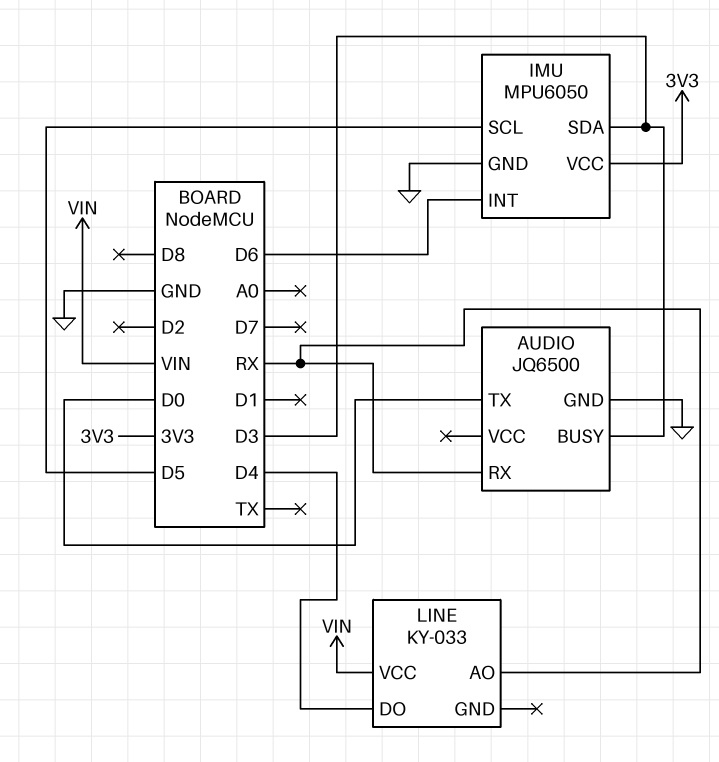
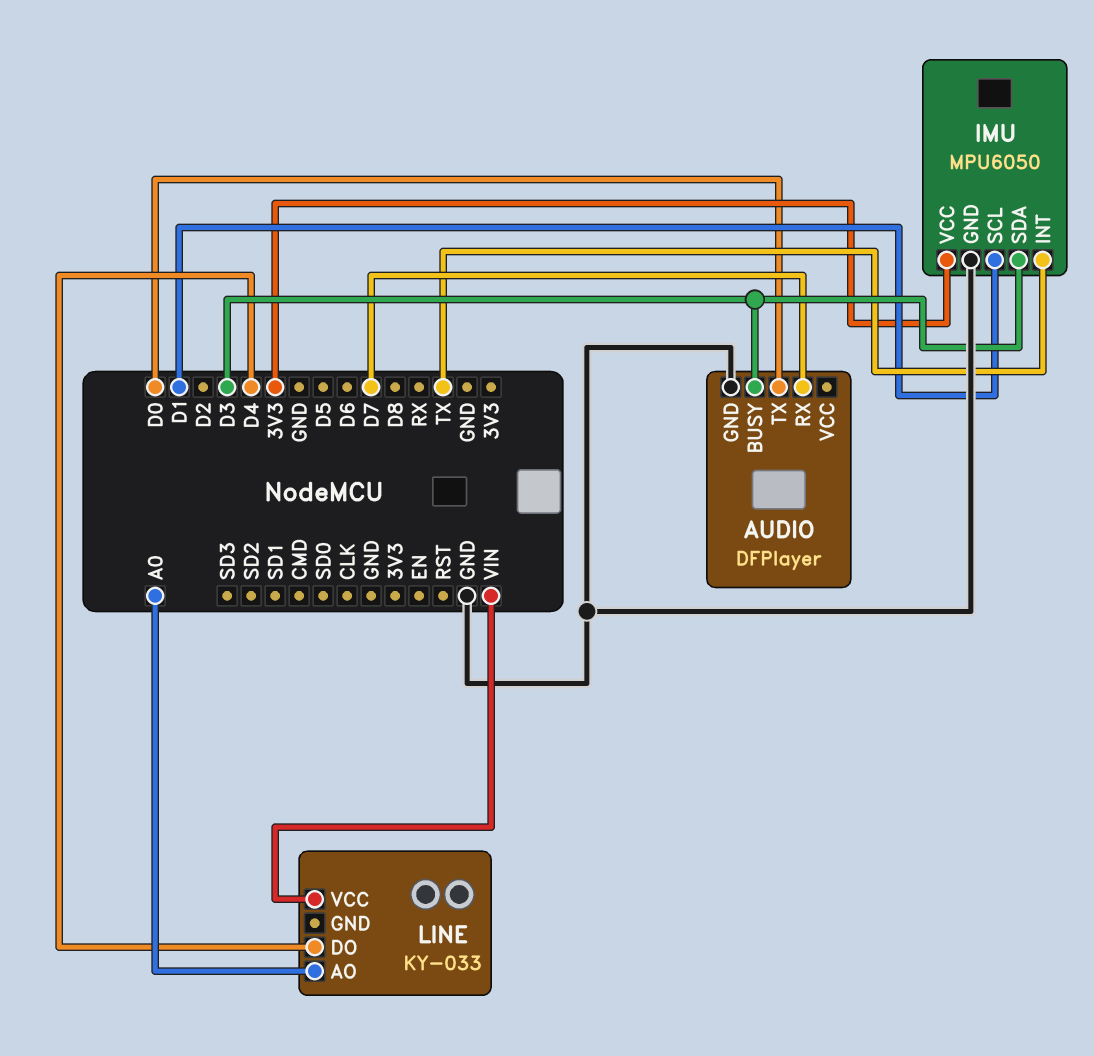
AUDIO: JQ6500 -> DFPlayer
AUDIO pin RX: RX -> D7
IMU pin INT: D6 -> TX
IMU pin SCL: D5 -> D1
LINE pin AO: RX -> A0

